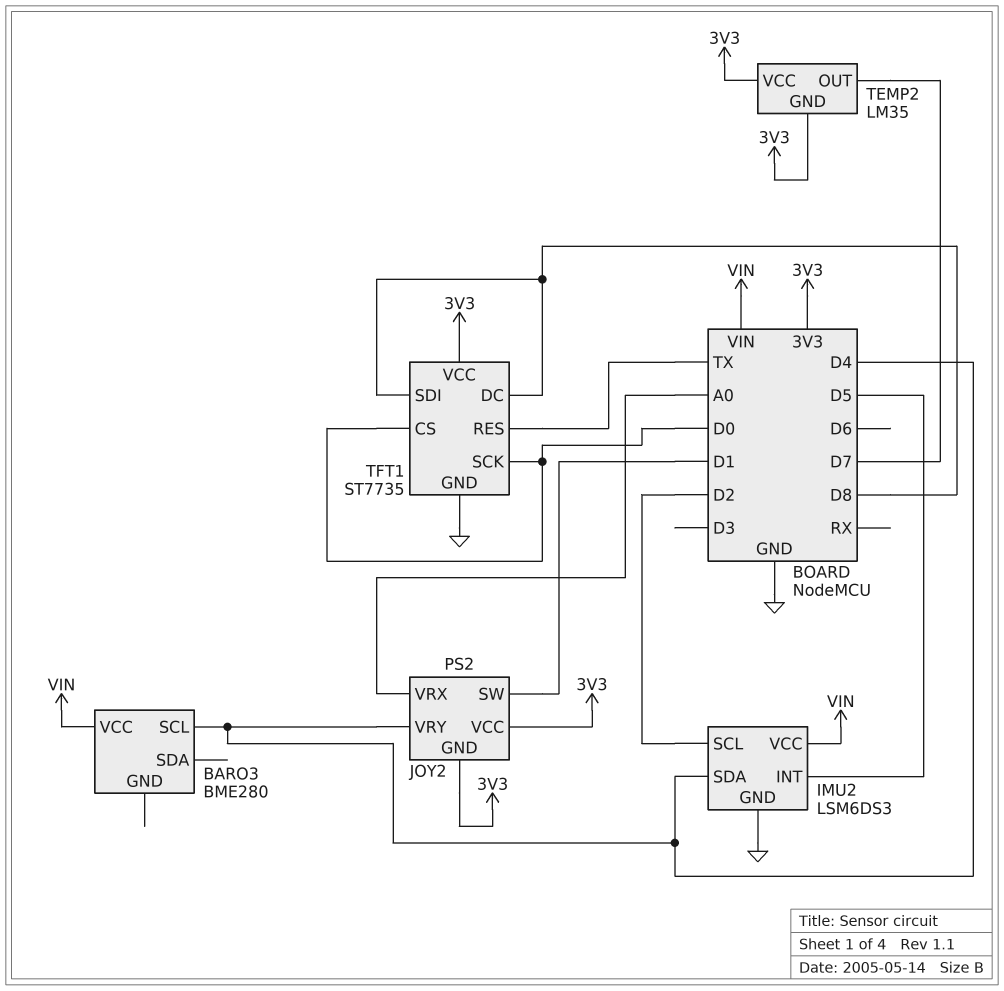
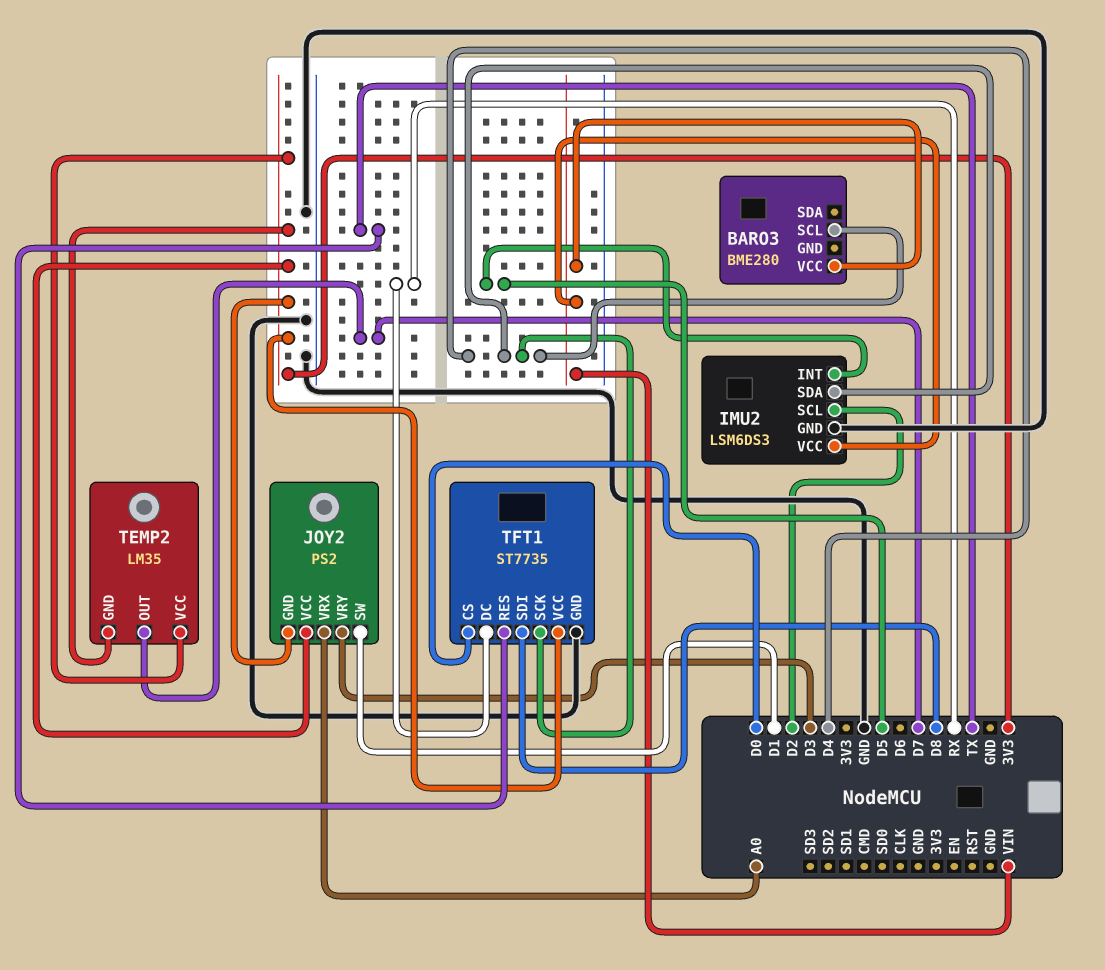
JOY2 pin VRY: D4 -> D3
TFT1 pin DC: D8 -> RX
TFT1 pin SCK: D0 -> D4

